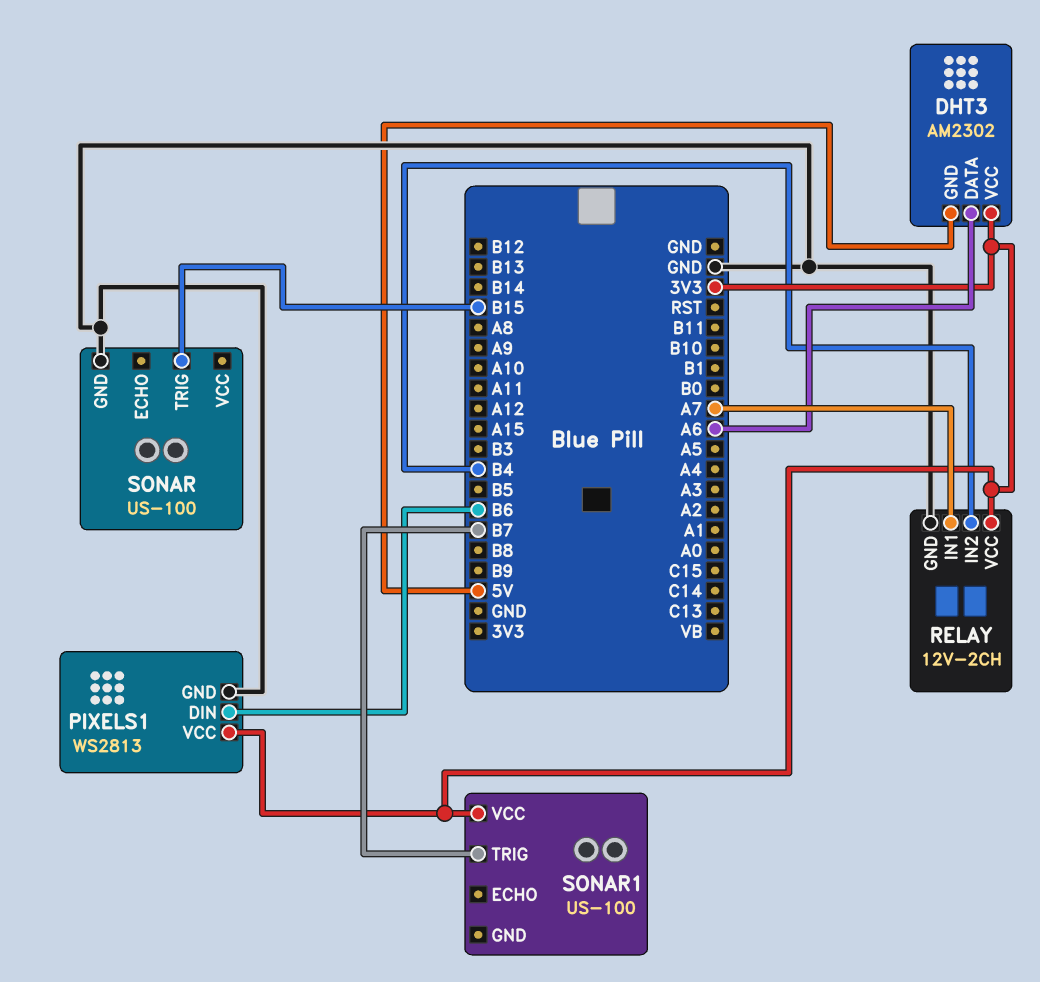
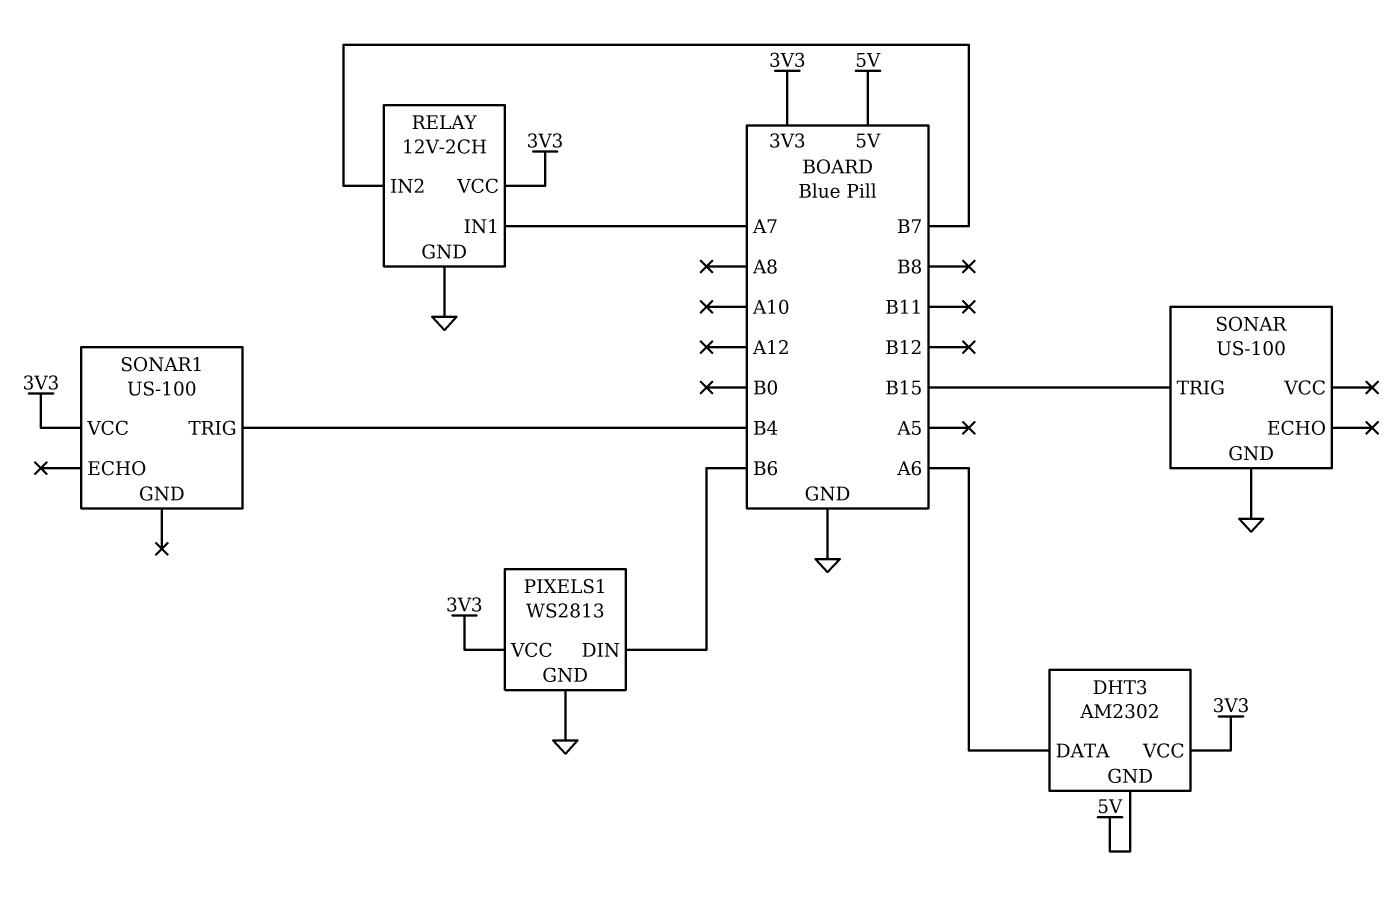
RELAY pin IN2: B4 -> B7
SONAR1 pin TRIG: B7 -> B4

